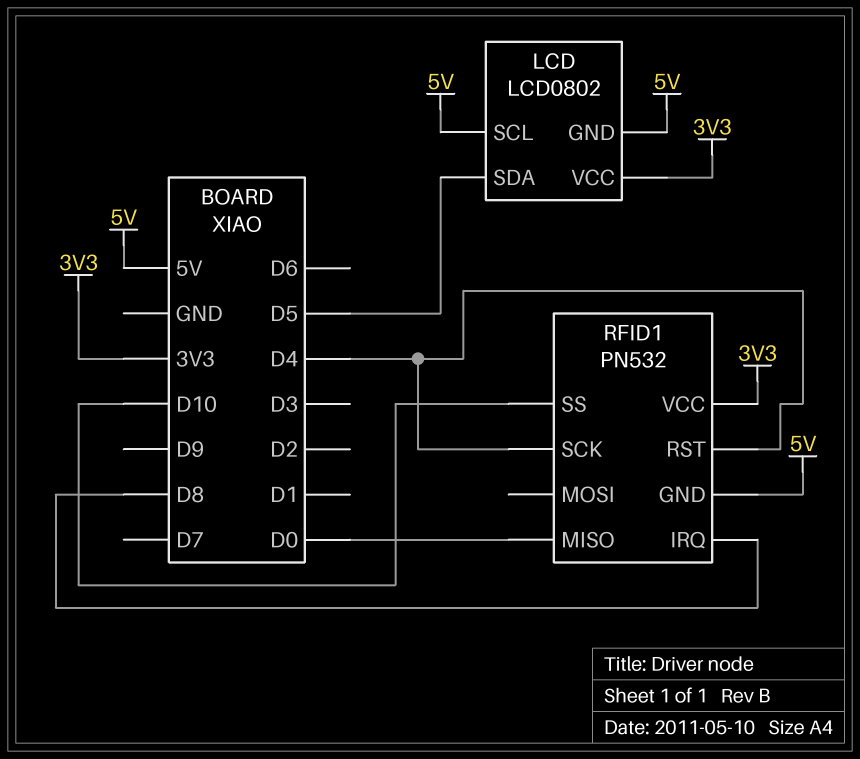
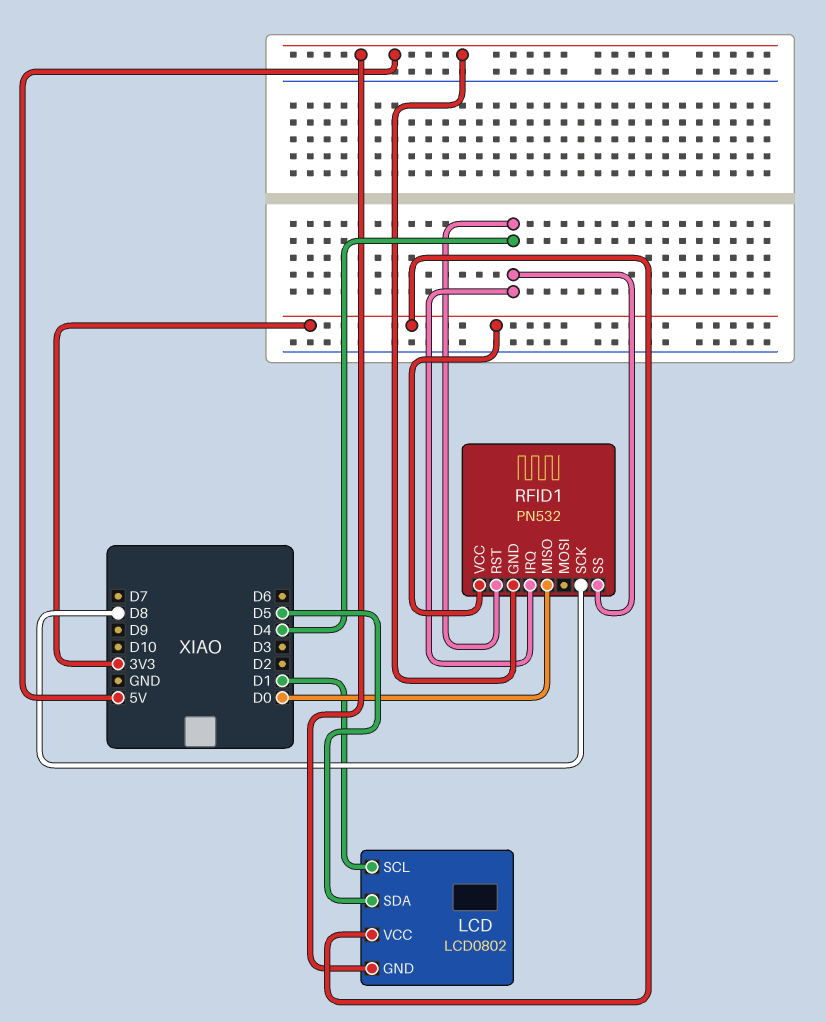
LCD pin SCL: 5V -> D1
RFID1 pin IRQ: D8 -> D4
RFID1 pin SCK: D4 -> D8
RFID1 pin SS: D10 -> D4

